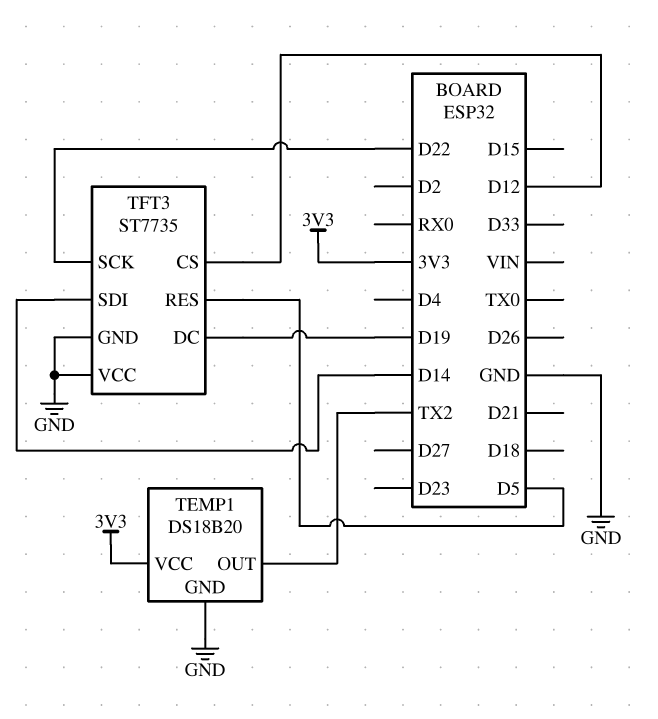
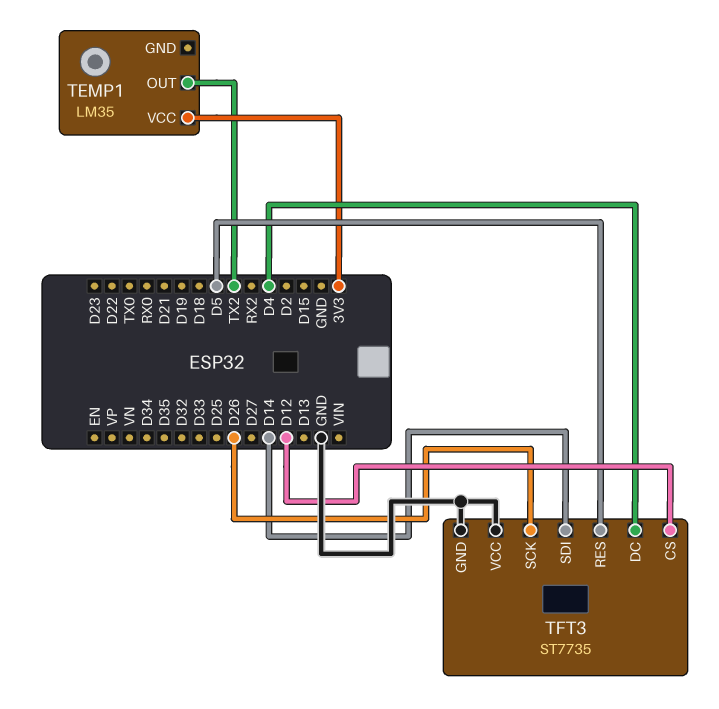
TEMP1: DS18B20 -> LM35
TEMP1 pin GND: GND -> none
TFT3 pin DC: D19 -> D4
TFT3 pin SCK: D22 -> D26

